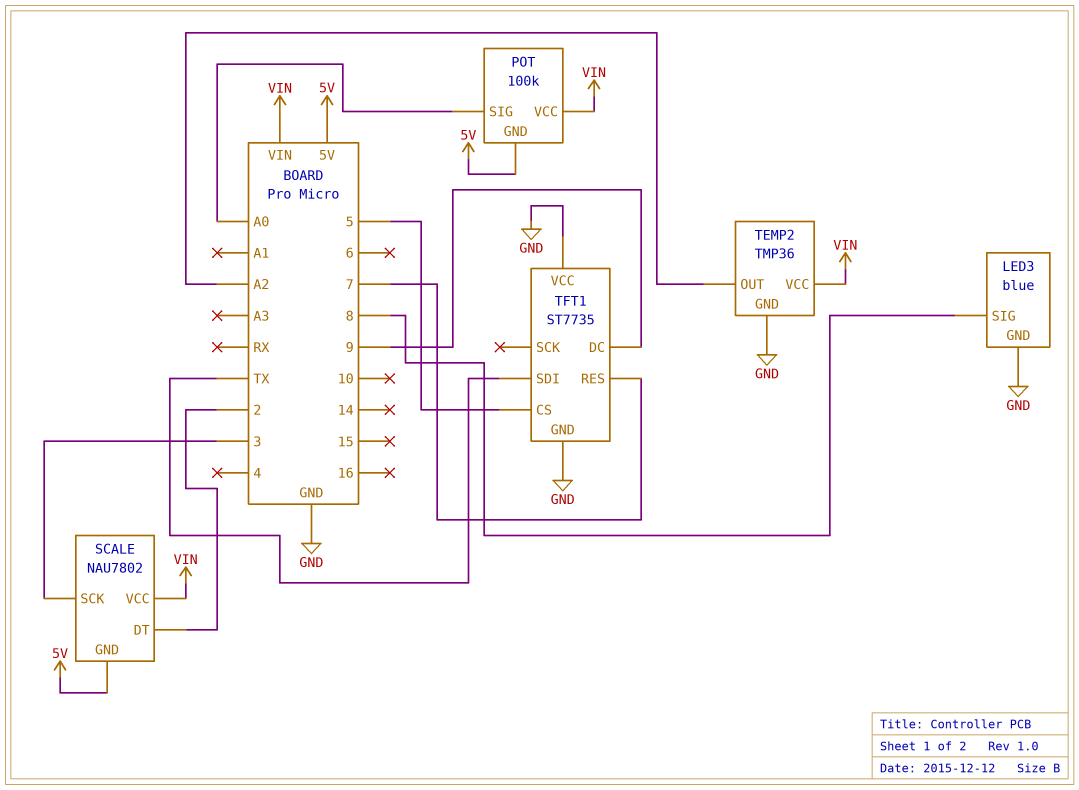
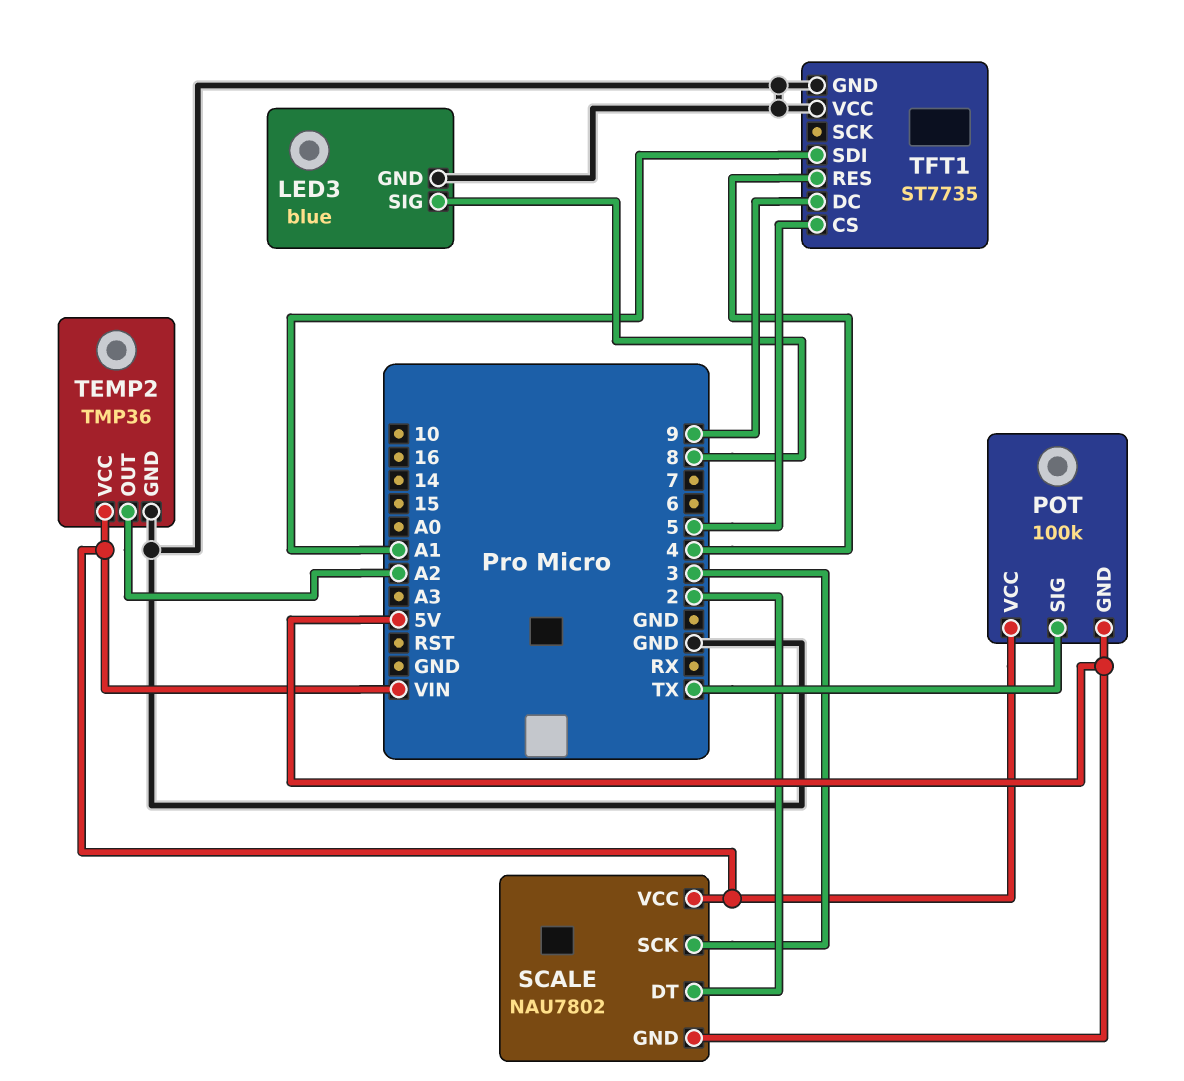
POT pin SIG: A0 -> TX
TFT1 pin RES: 7 -> 4
TFT1 pin SDI: TX -> A1

